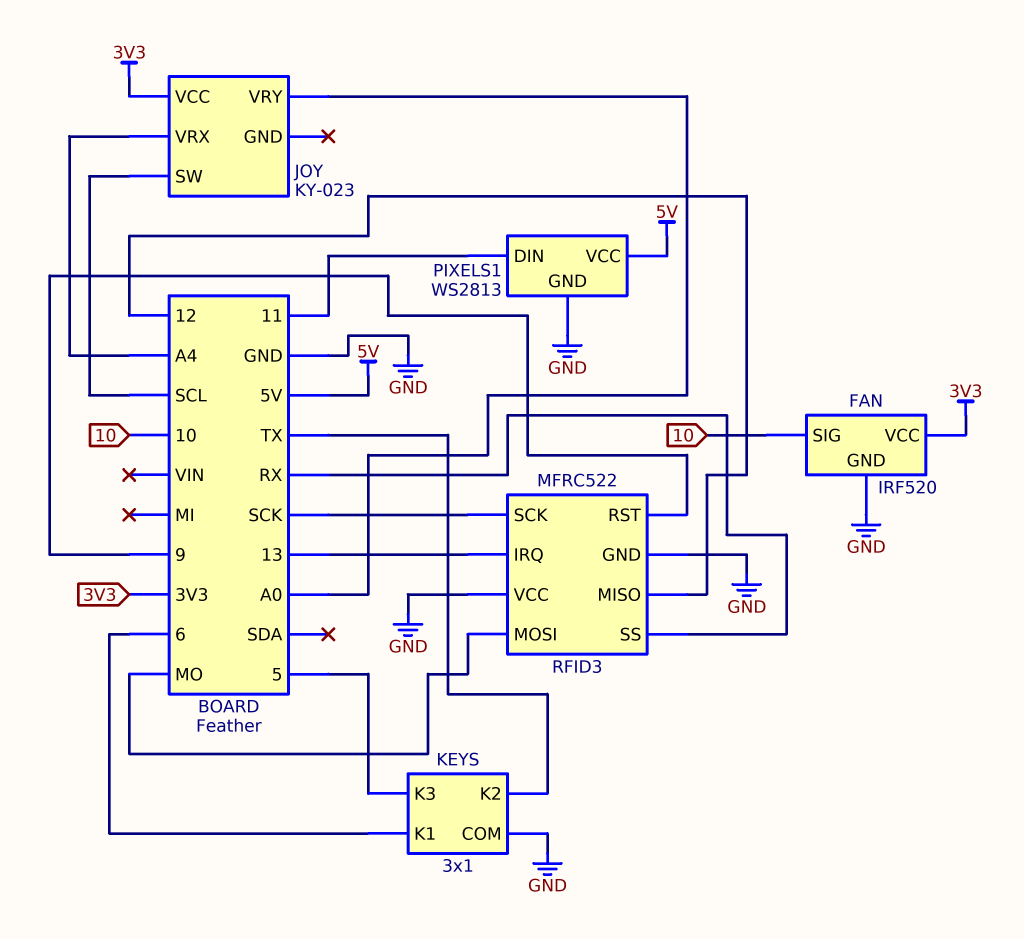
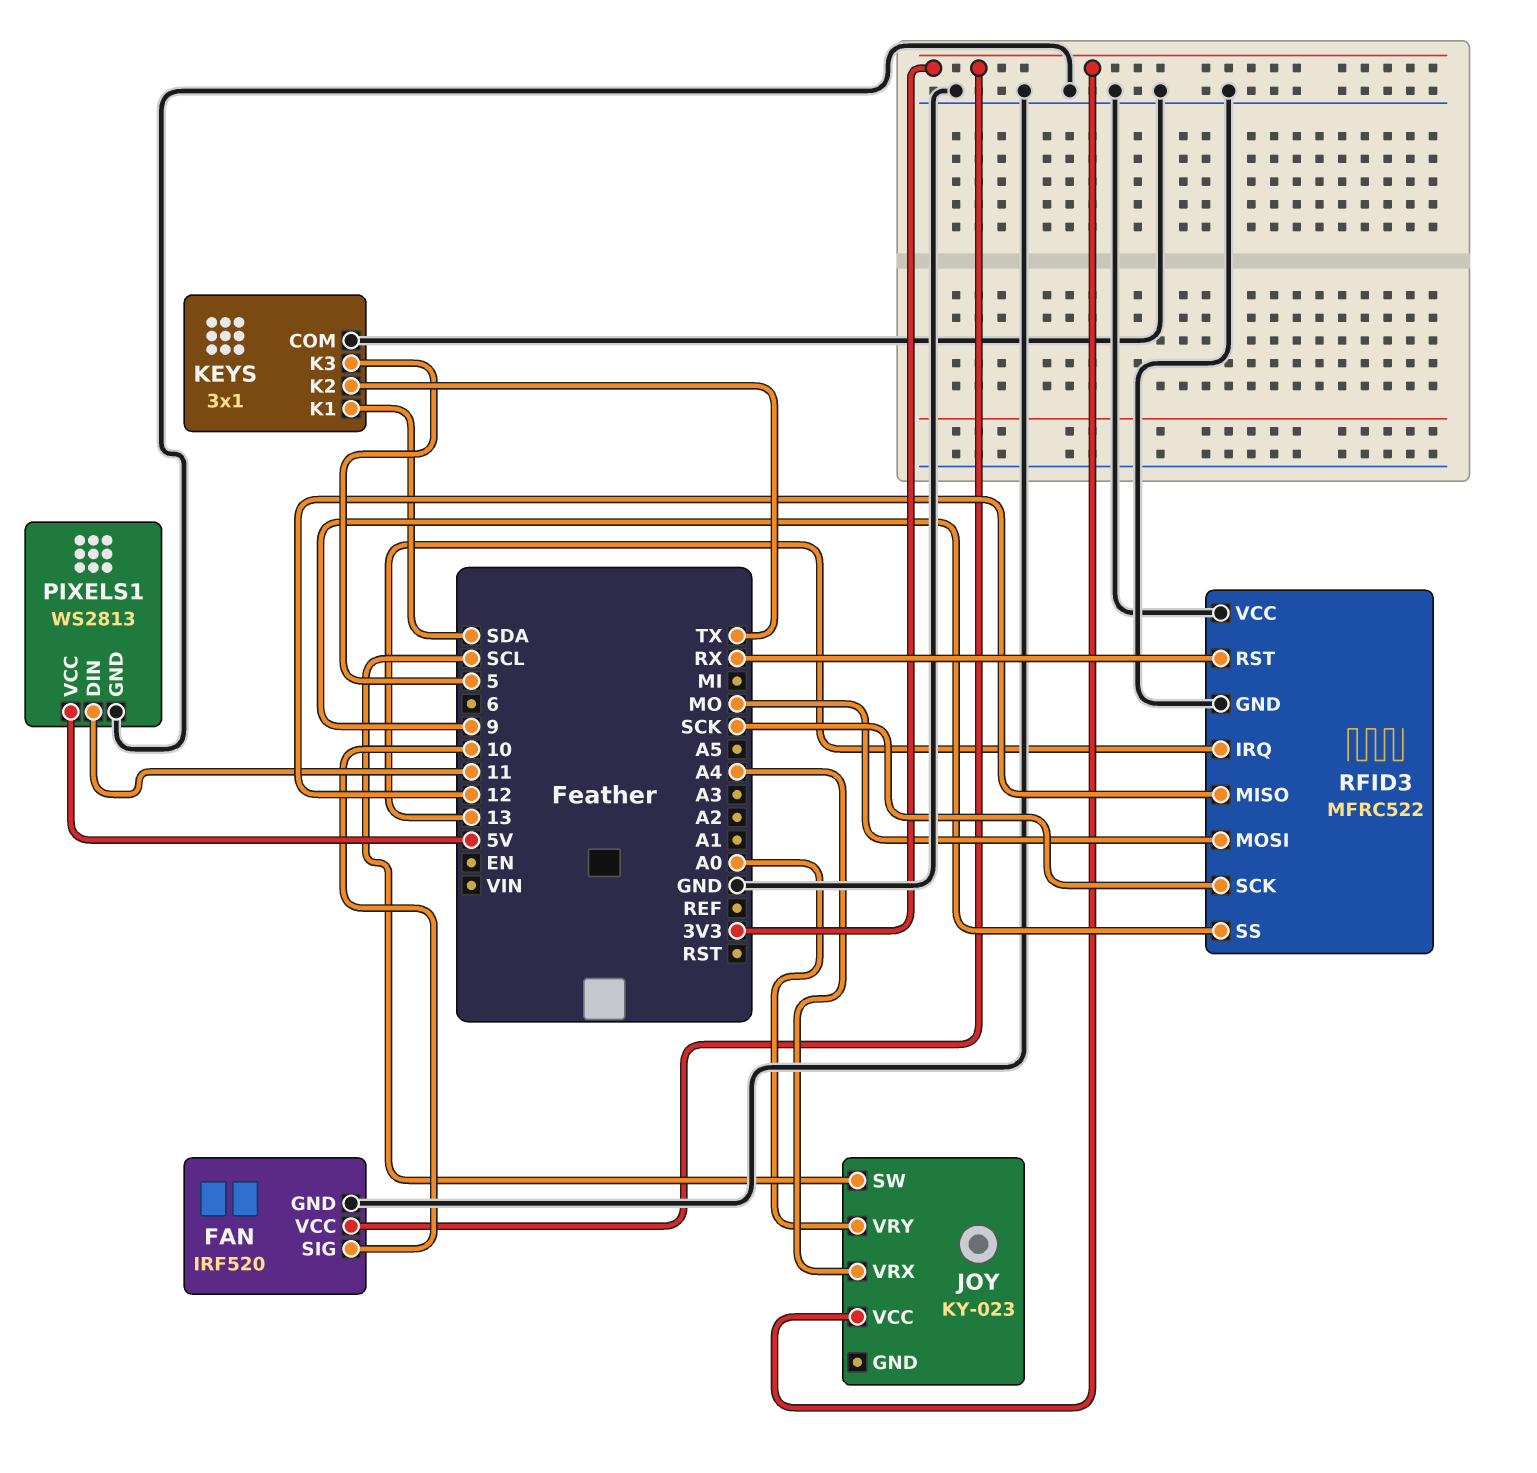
KEYS pin K1: 6 -> SDA
RFID3 pin RST: 9 -> RX
RFID3 pin SS: RX -> 9

